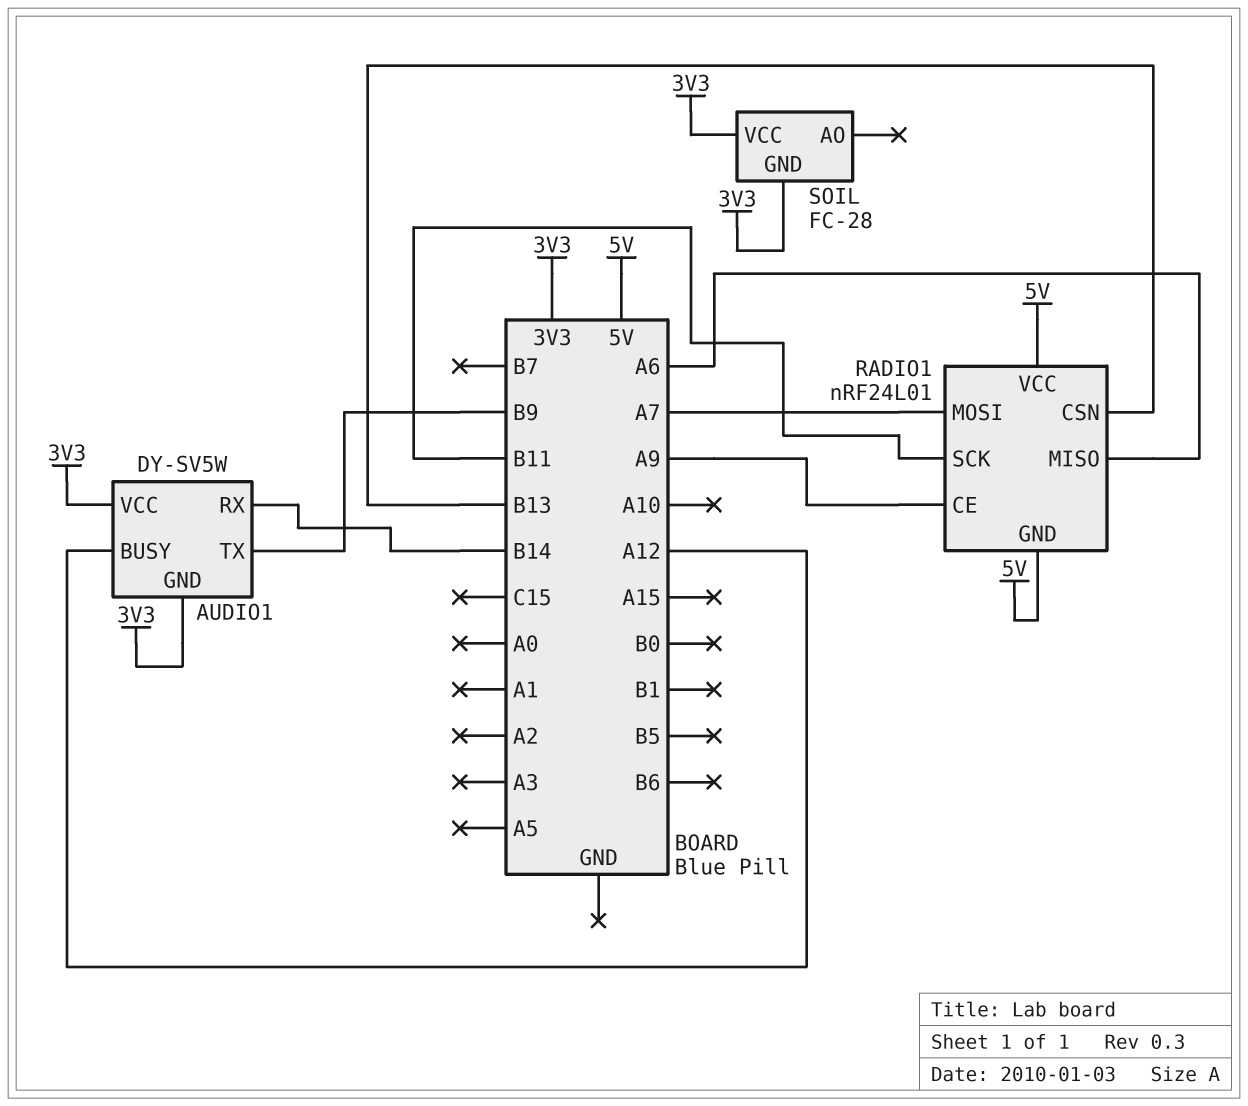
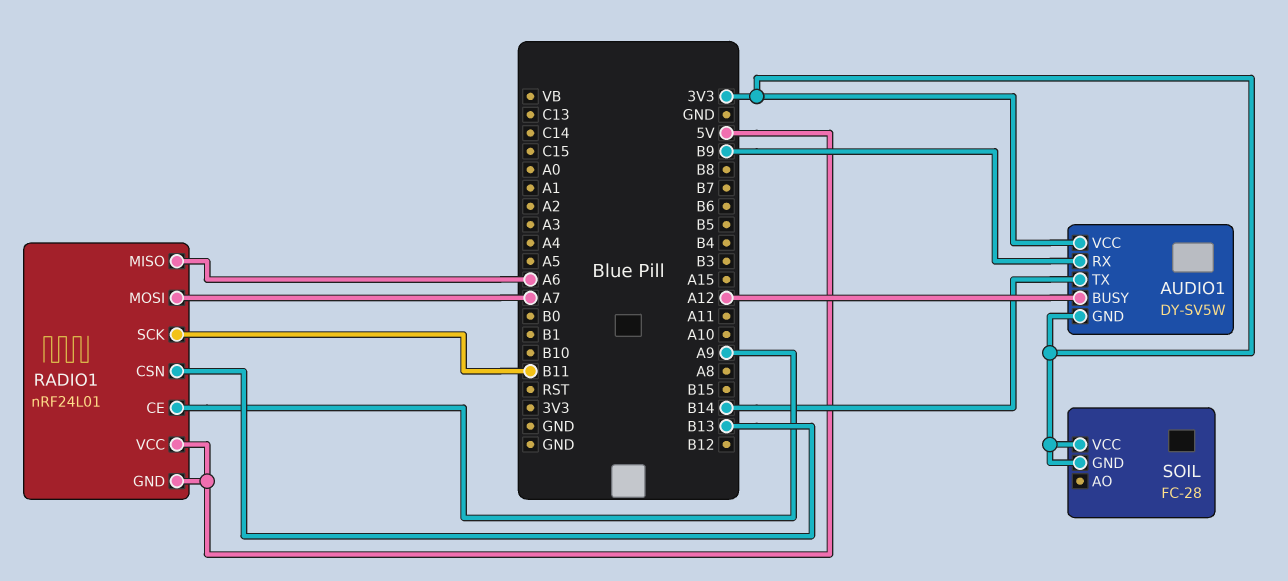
AUDIO1 pin RX: B14 -> B9
AUDIO1 pin TX: B9 -> B14

